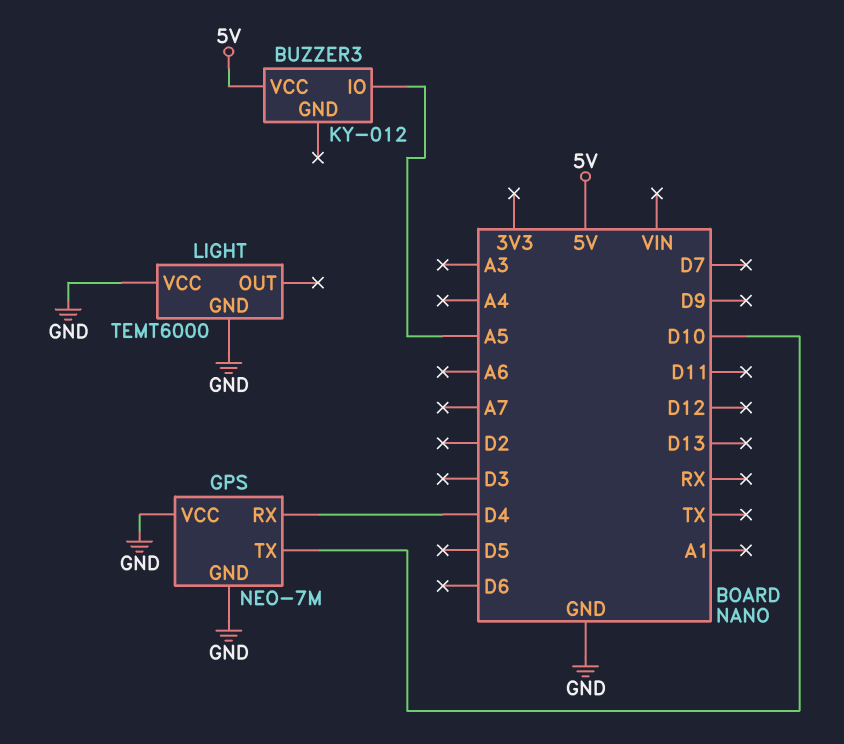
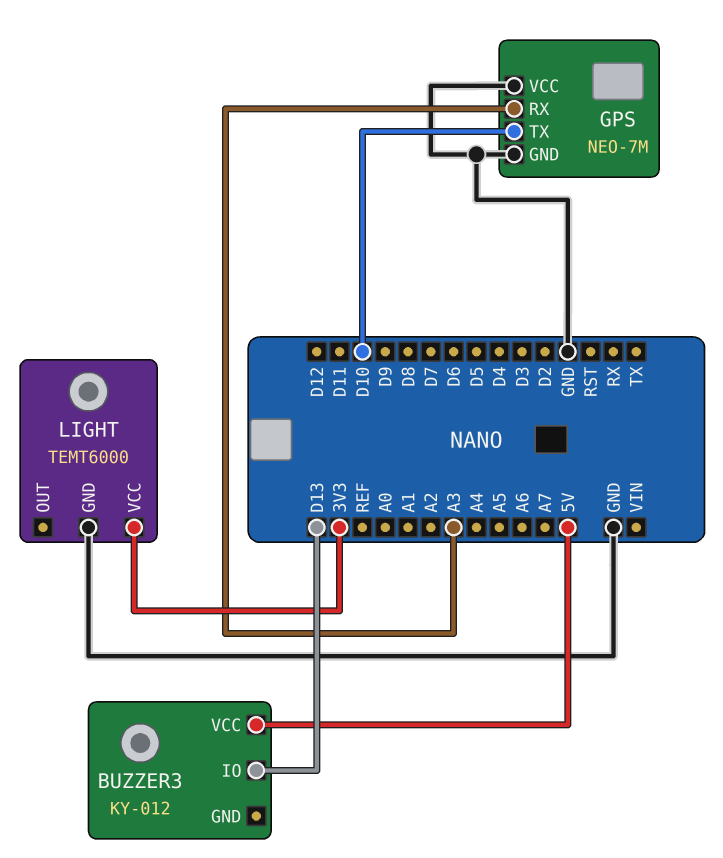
BUZZER3 pin IO: A5 -> D13
GPS pin RX: D4 -> A3
LIGHT pin VCC: GND -> 3V3

